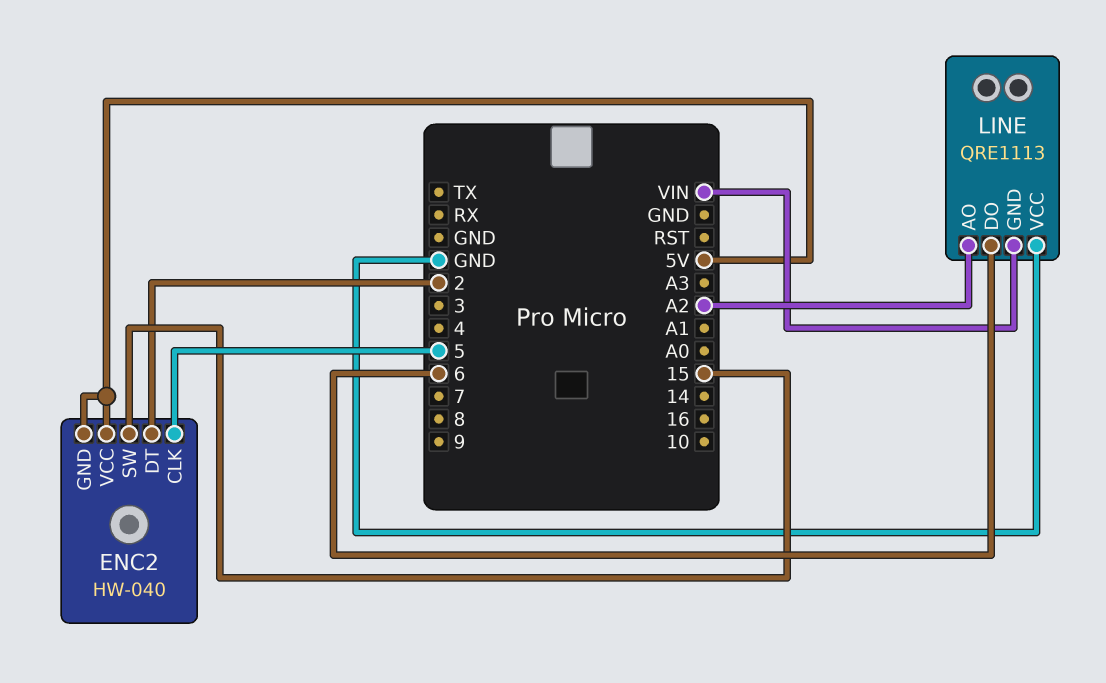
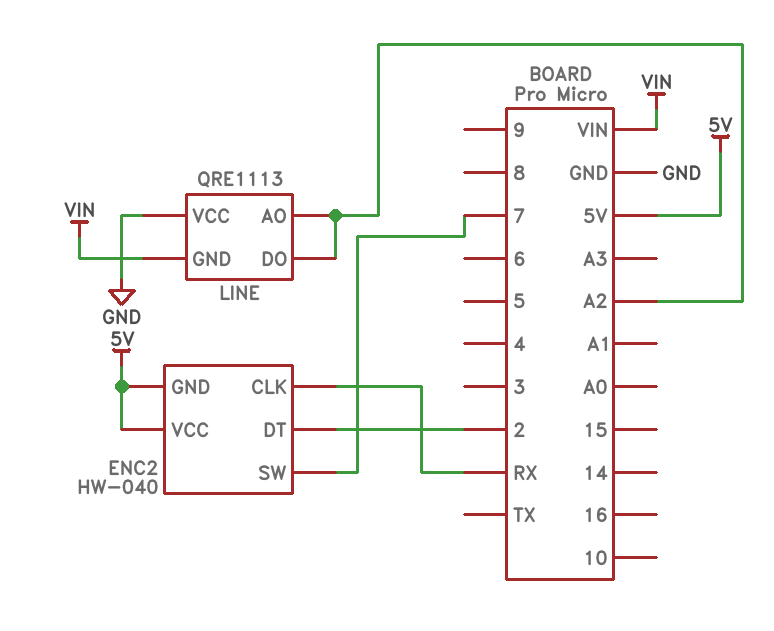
ENC2 pin CLK: 5 -> RX
ENC2 pin SW: 15 -> 7
LINE pin DO: 6 -> A2

